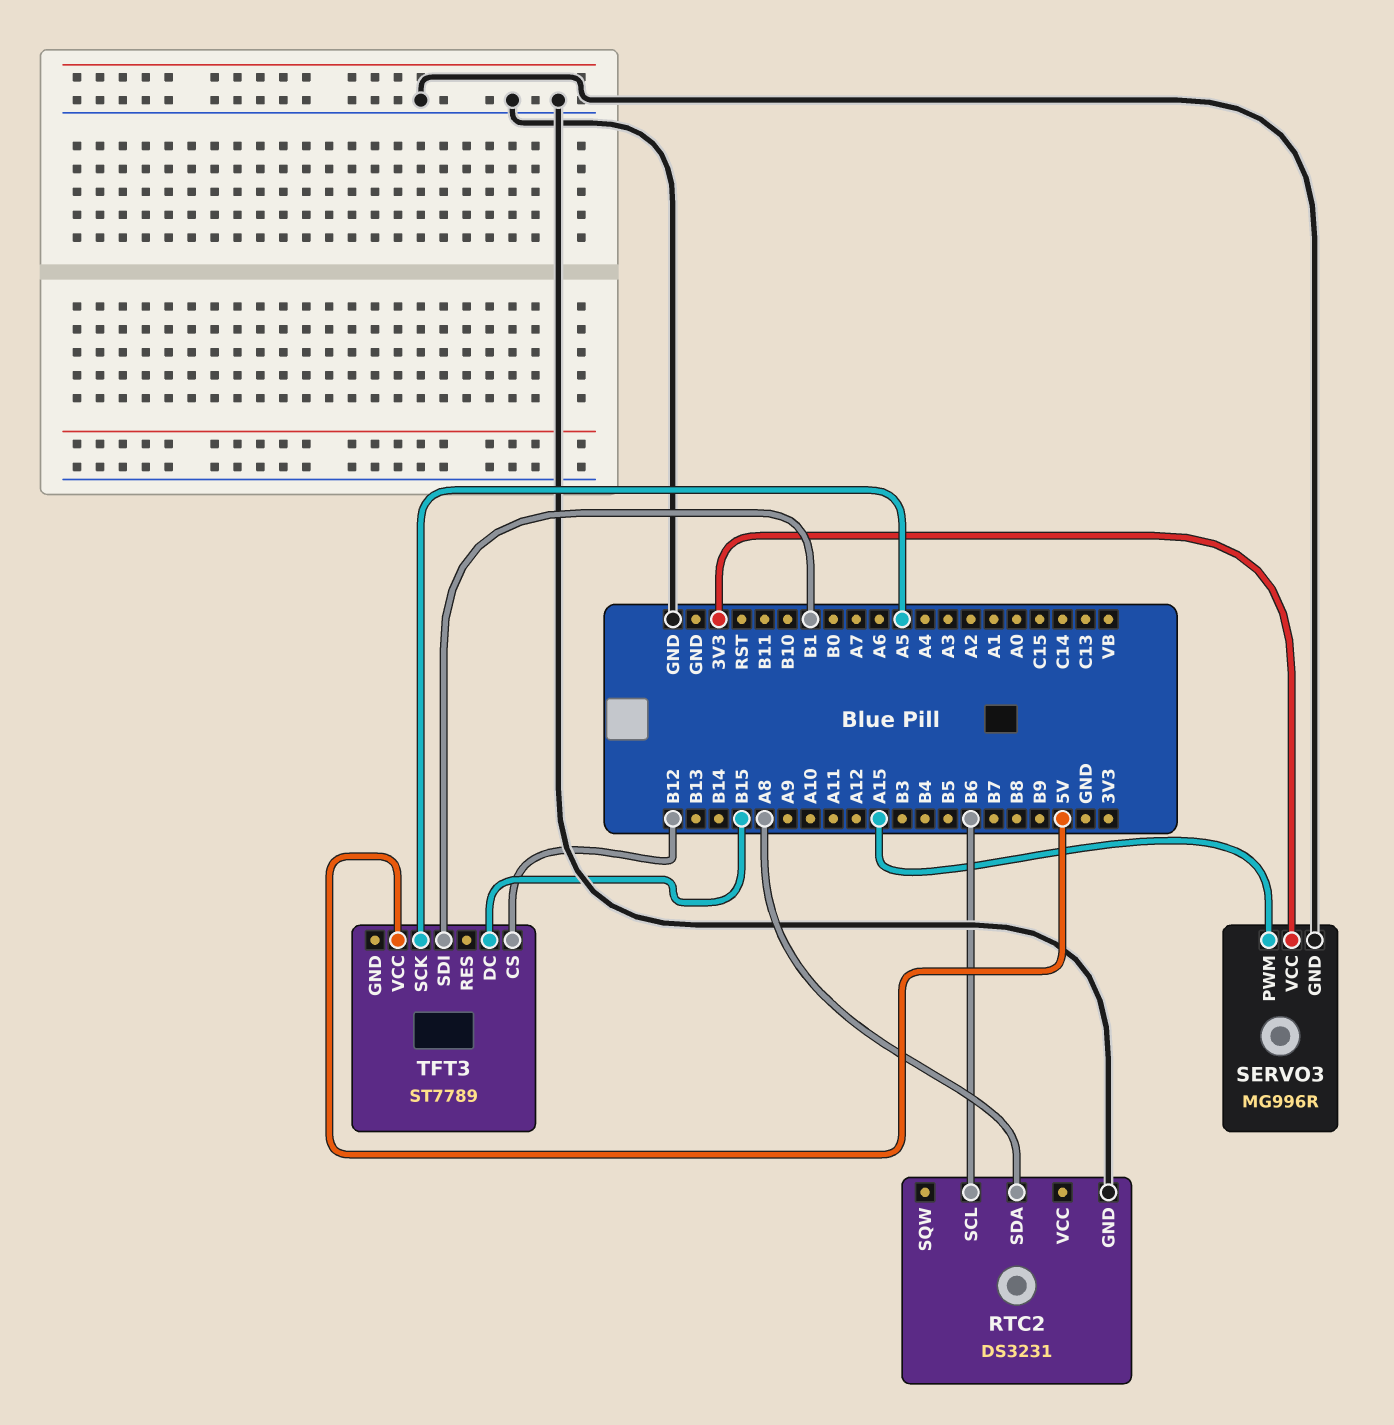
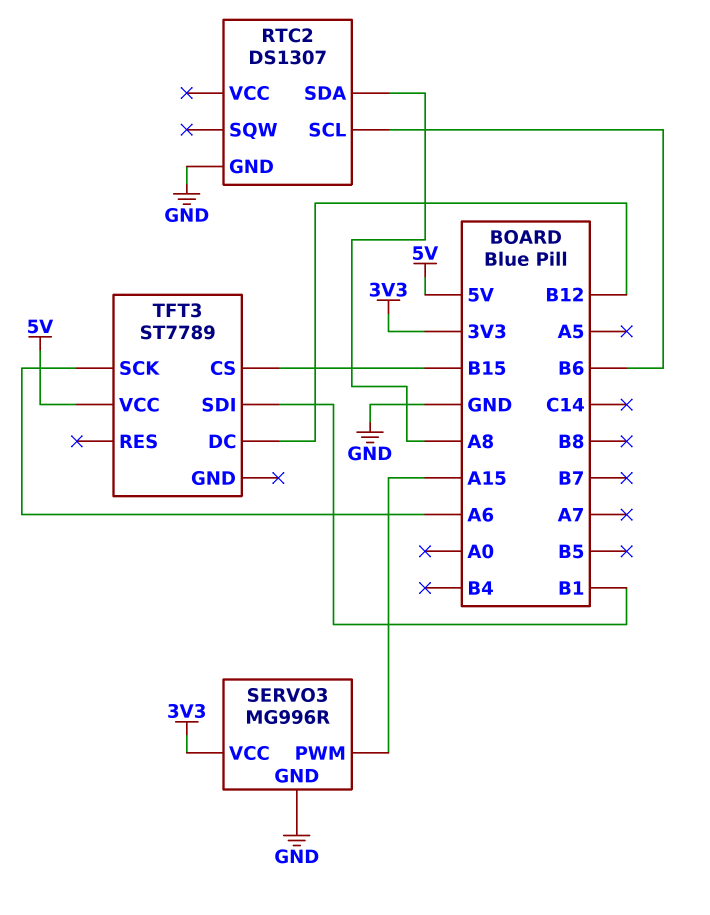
RTC2: DS3231 -> DS1307
TFT3 pin CS: B12 -> B15
TFT3 pin DC: B15 -> B12
TFT3 pin SCK: A5 -> A6

